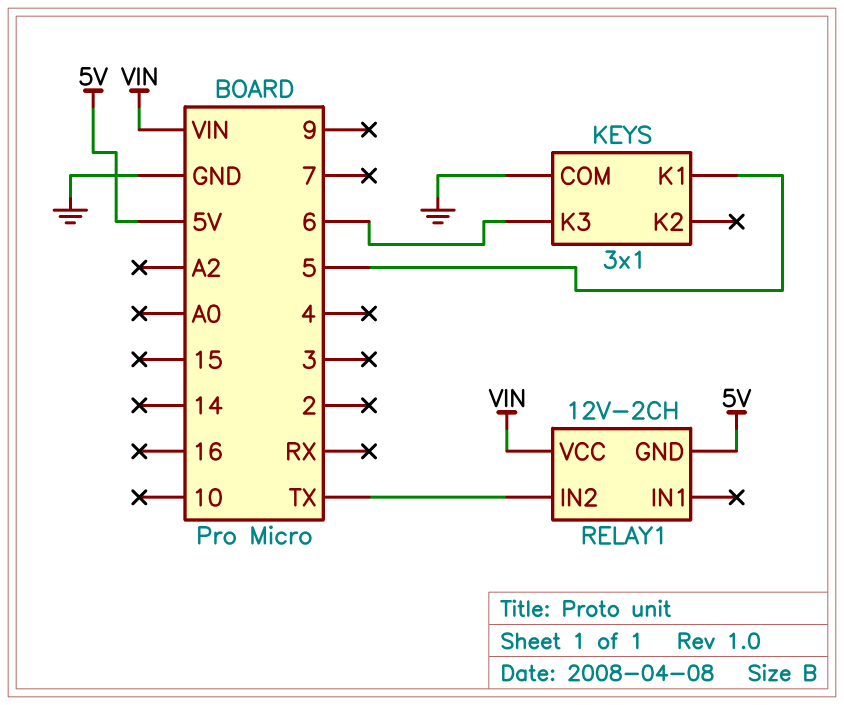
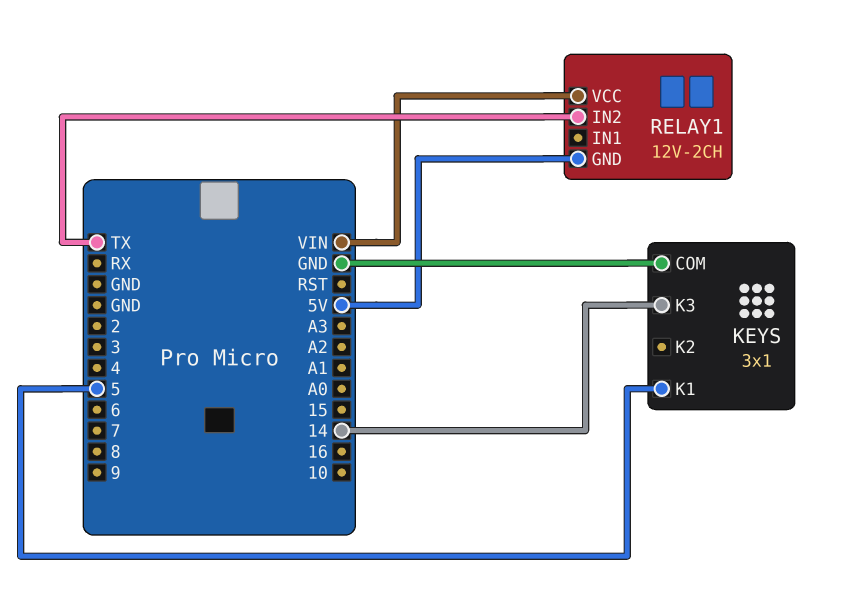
KEYS pin K3: 6 -> 14

